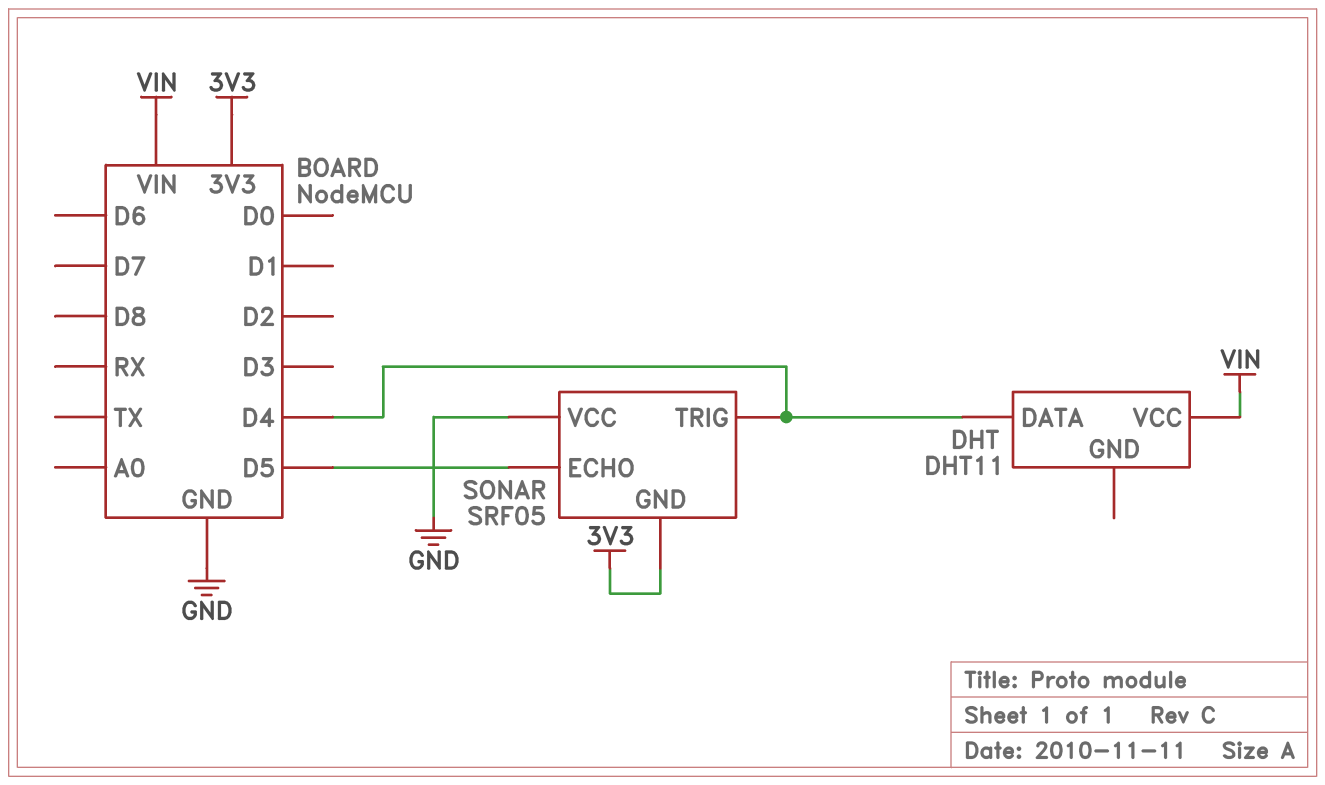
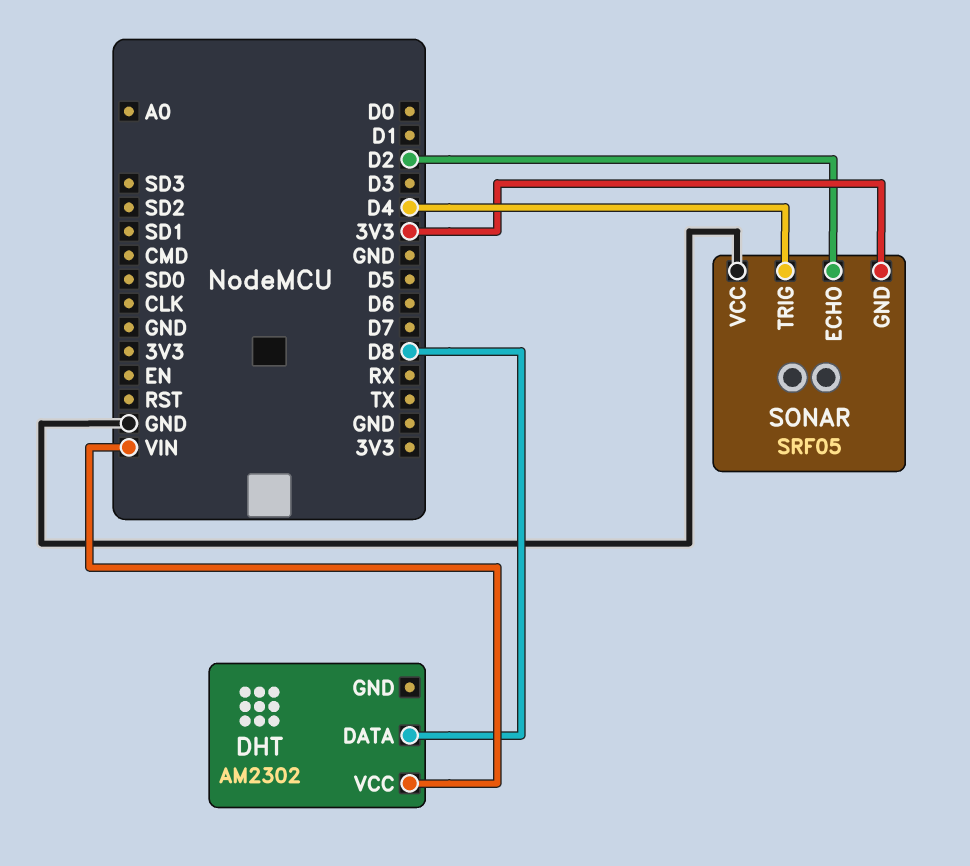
DHT: DHT11 -> AM2302
DHT pin DATA: D4 -> D8
SONAR pin ECHO: D5 -> D2

